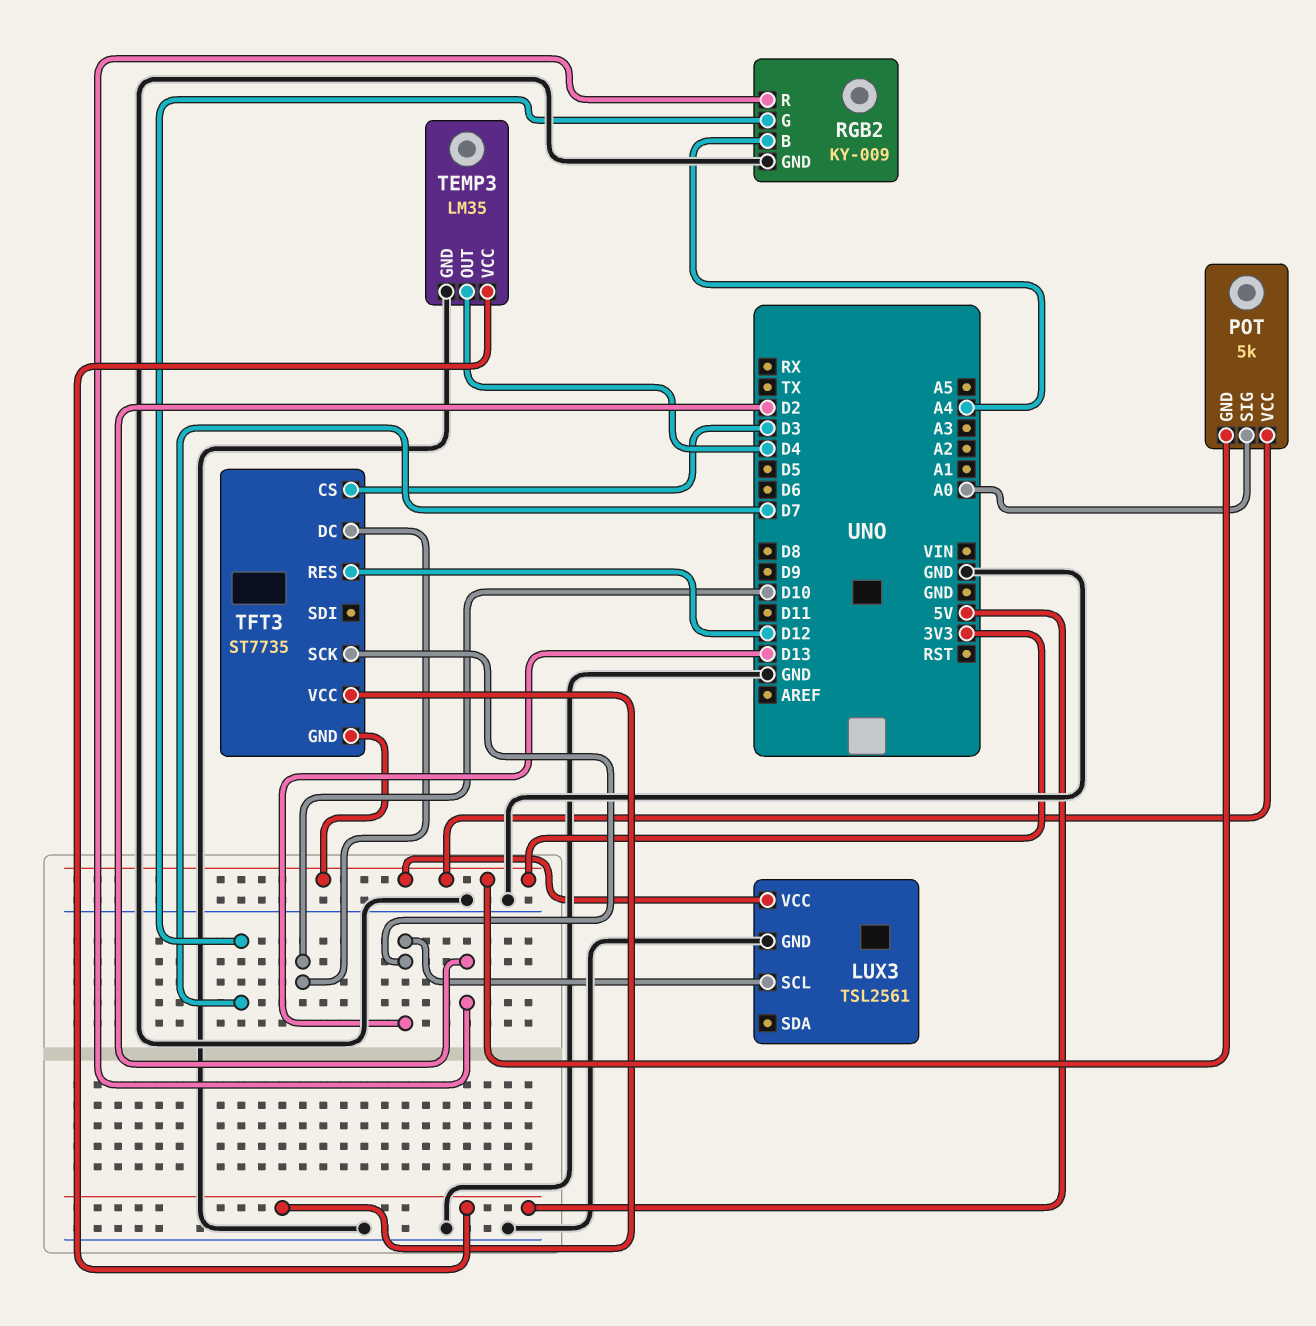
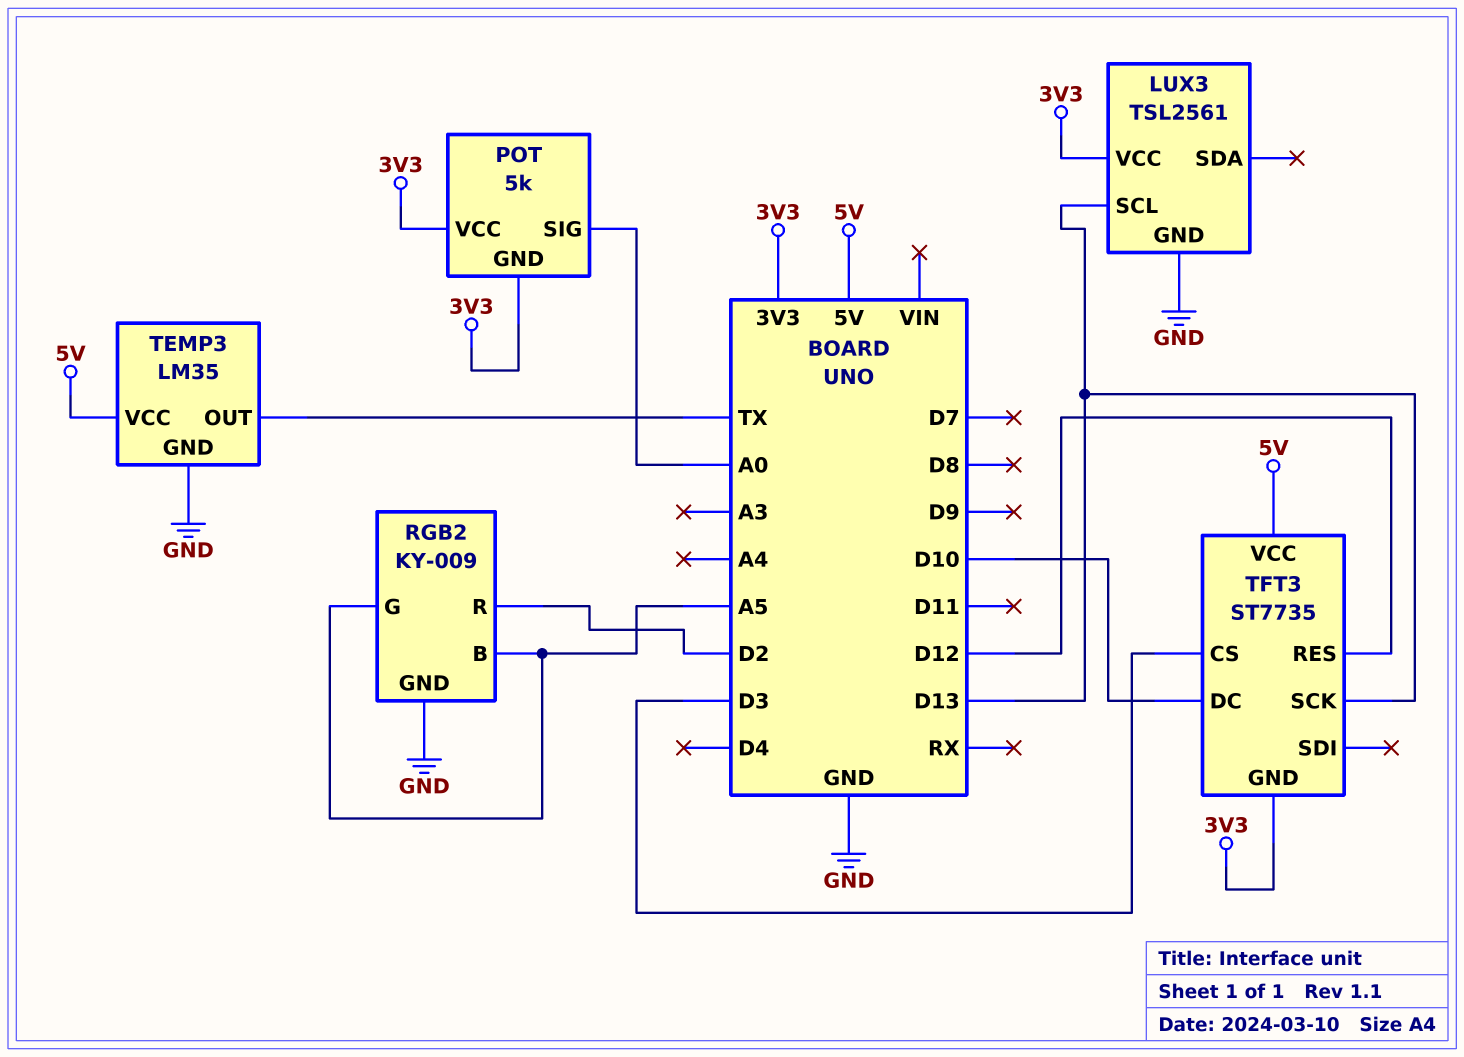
RGB2 pin B: A4 -> A5
RGB2 pin G: D7 -> A5
TEMP3 pin OUT: D4 -> TX

